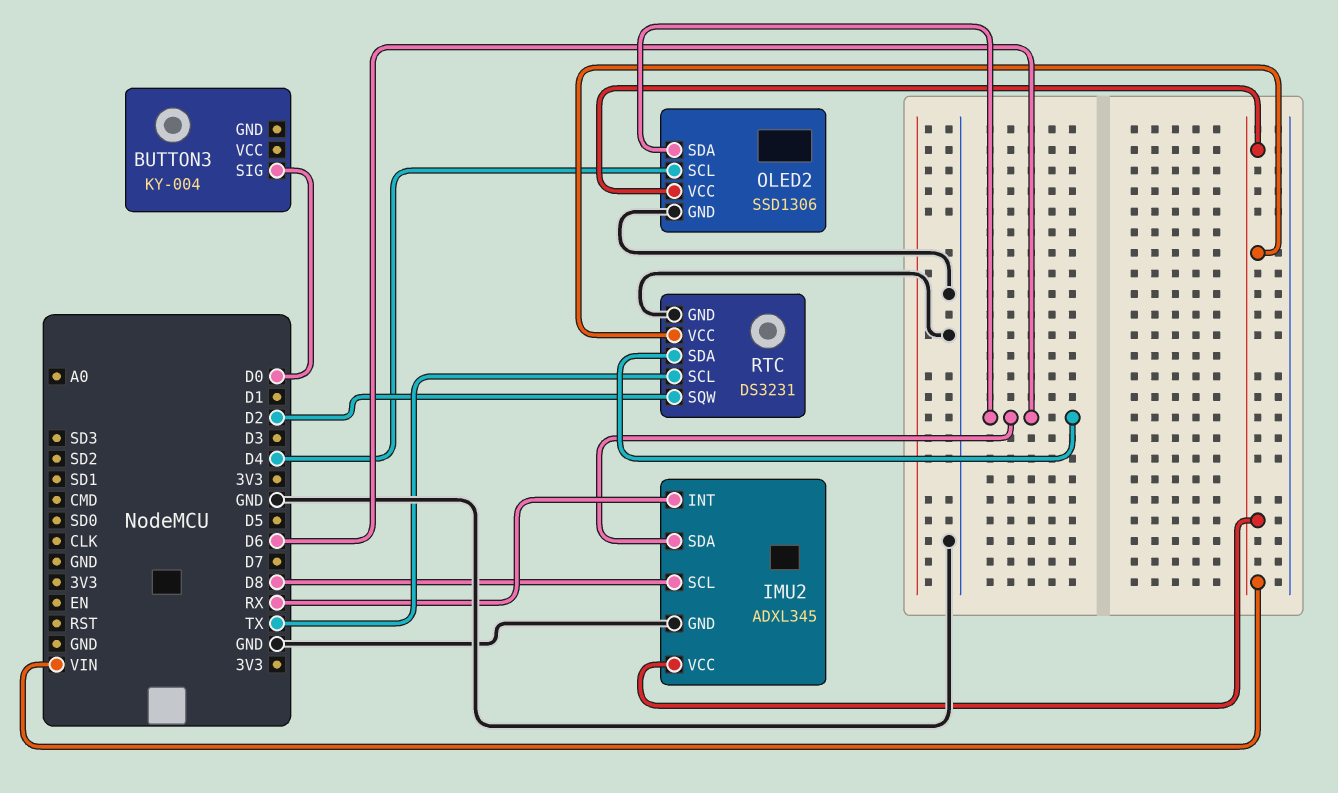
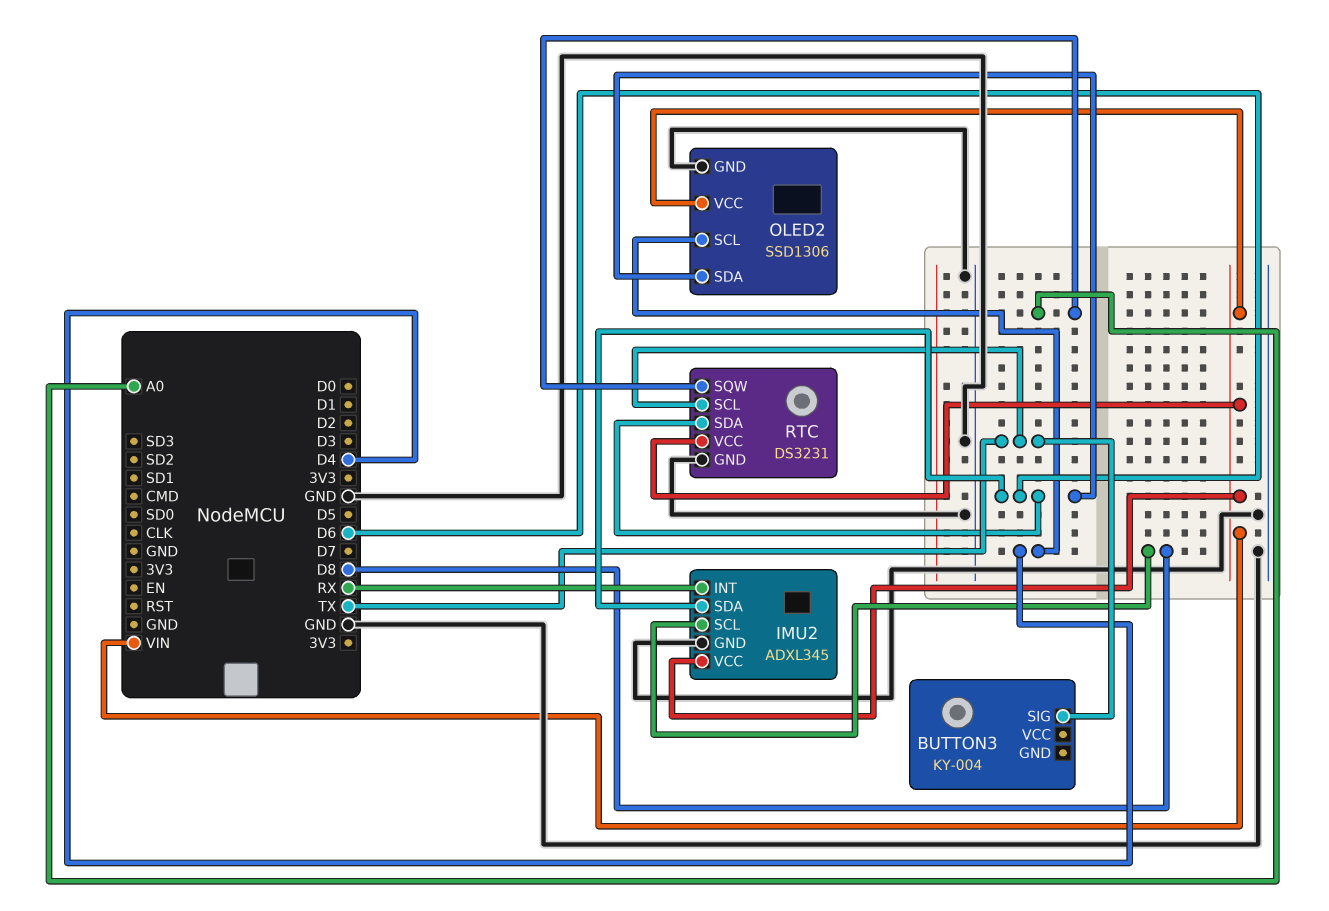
BUTTON3 pin SIG: D0 -> TX
RTC pin SQW: D2 -> A0

